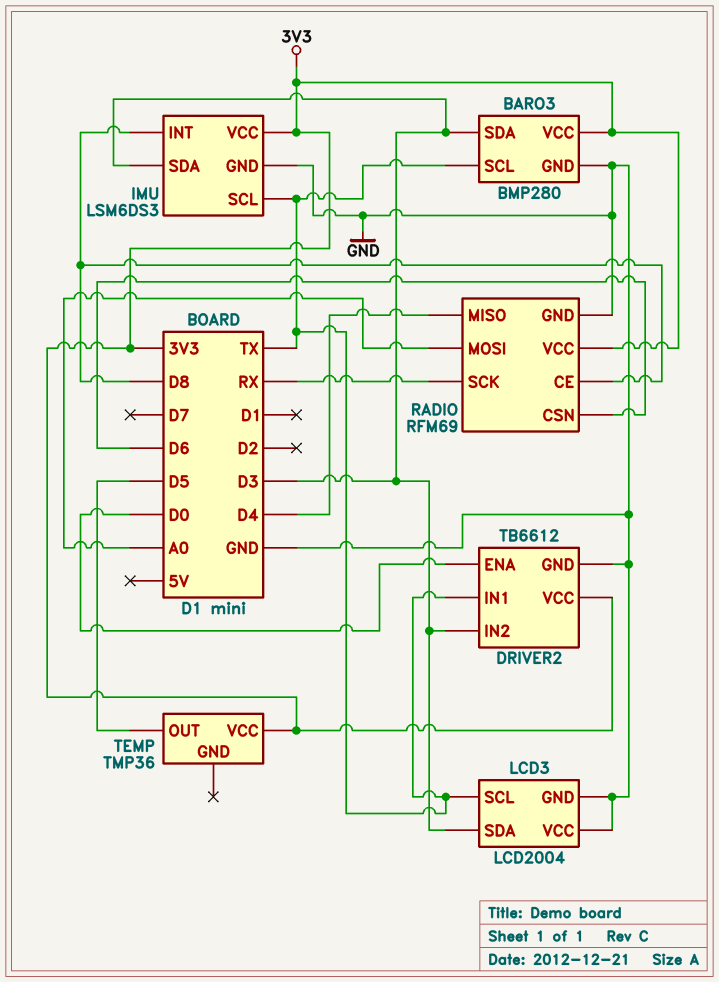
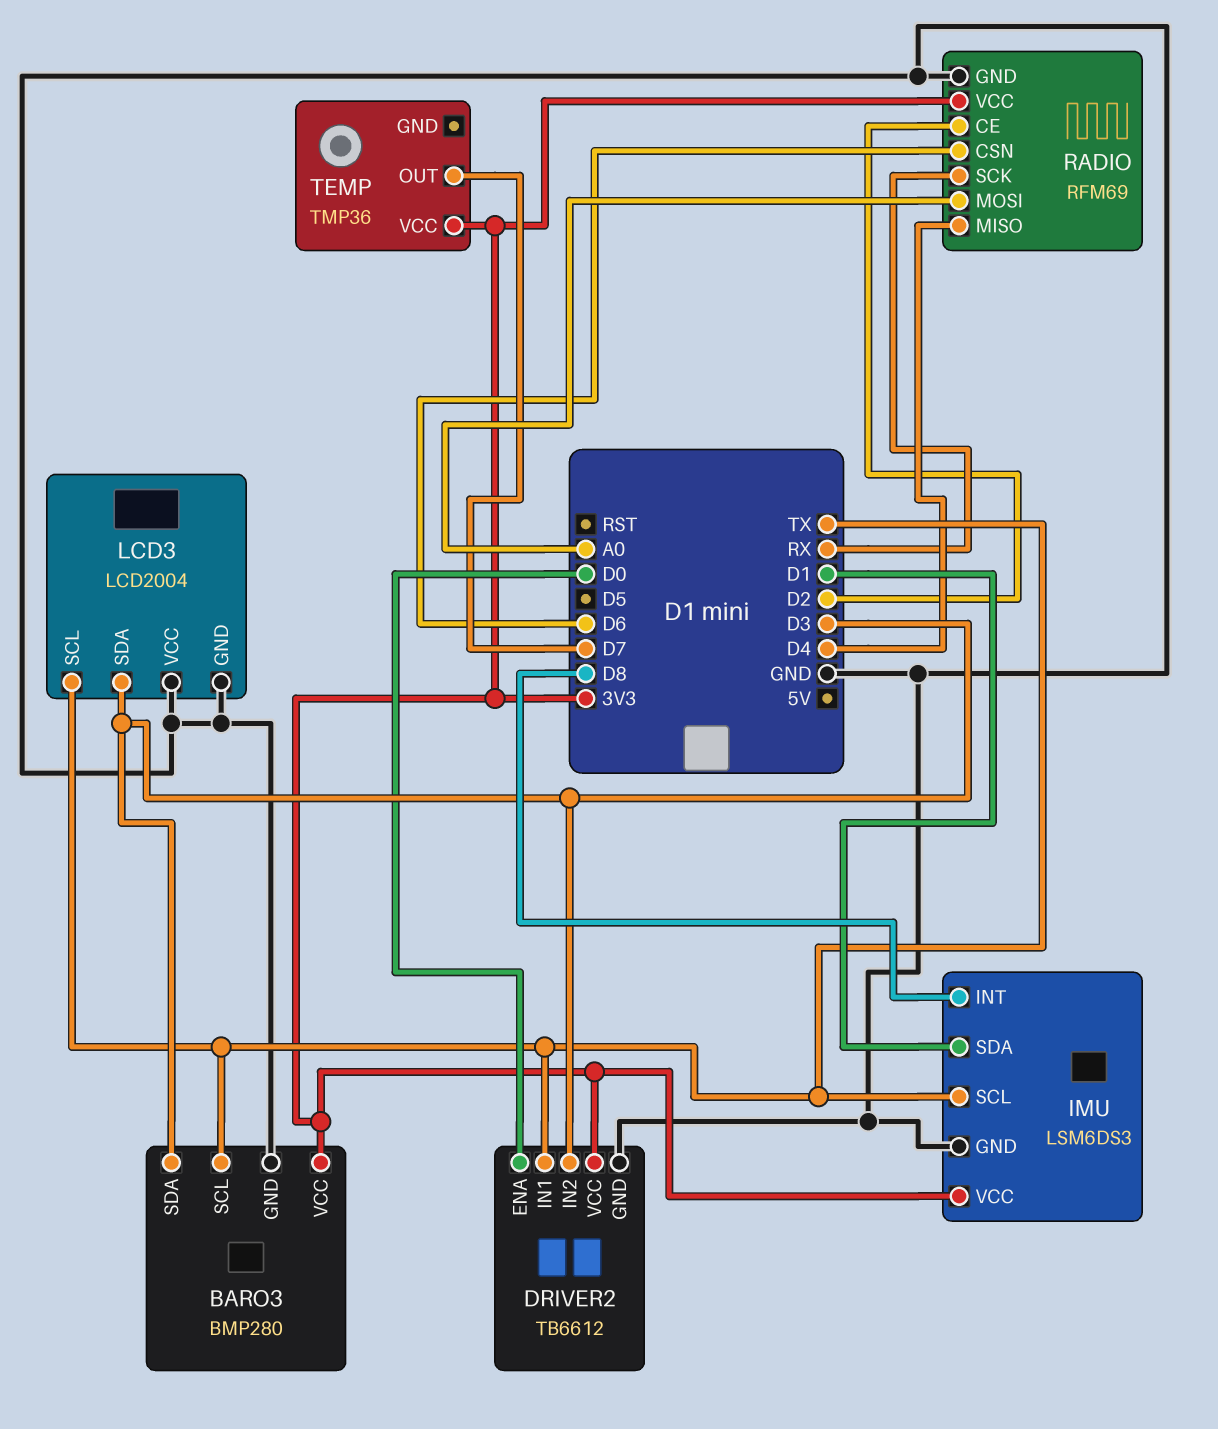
IMU pin SDA: D3 -> D1
RADIO pin CE: D8 -> D2
TEMP pin OUT: D5 -> D7

